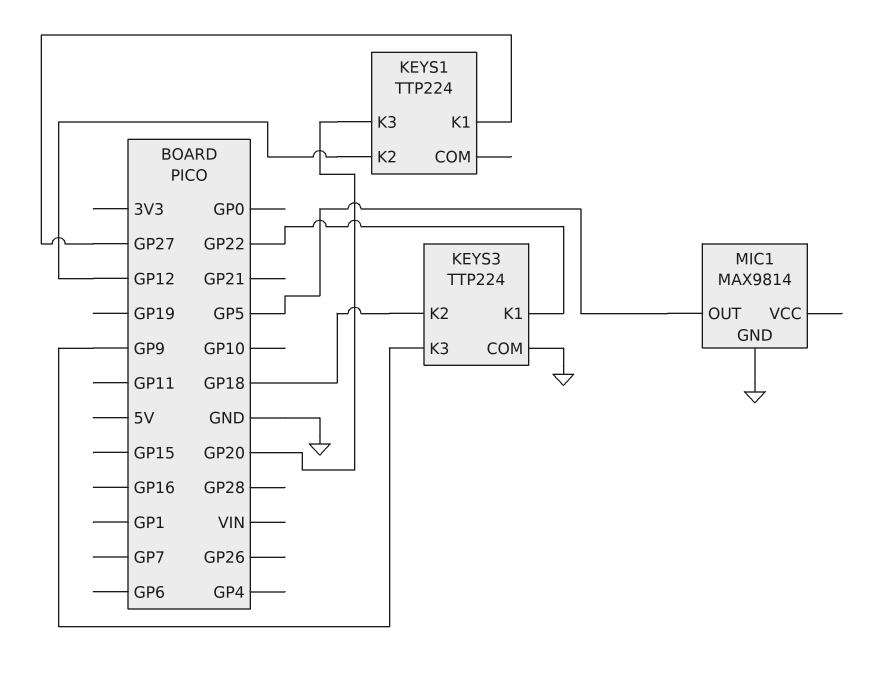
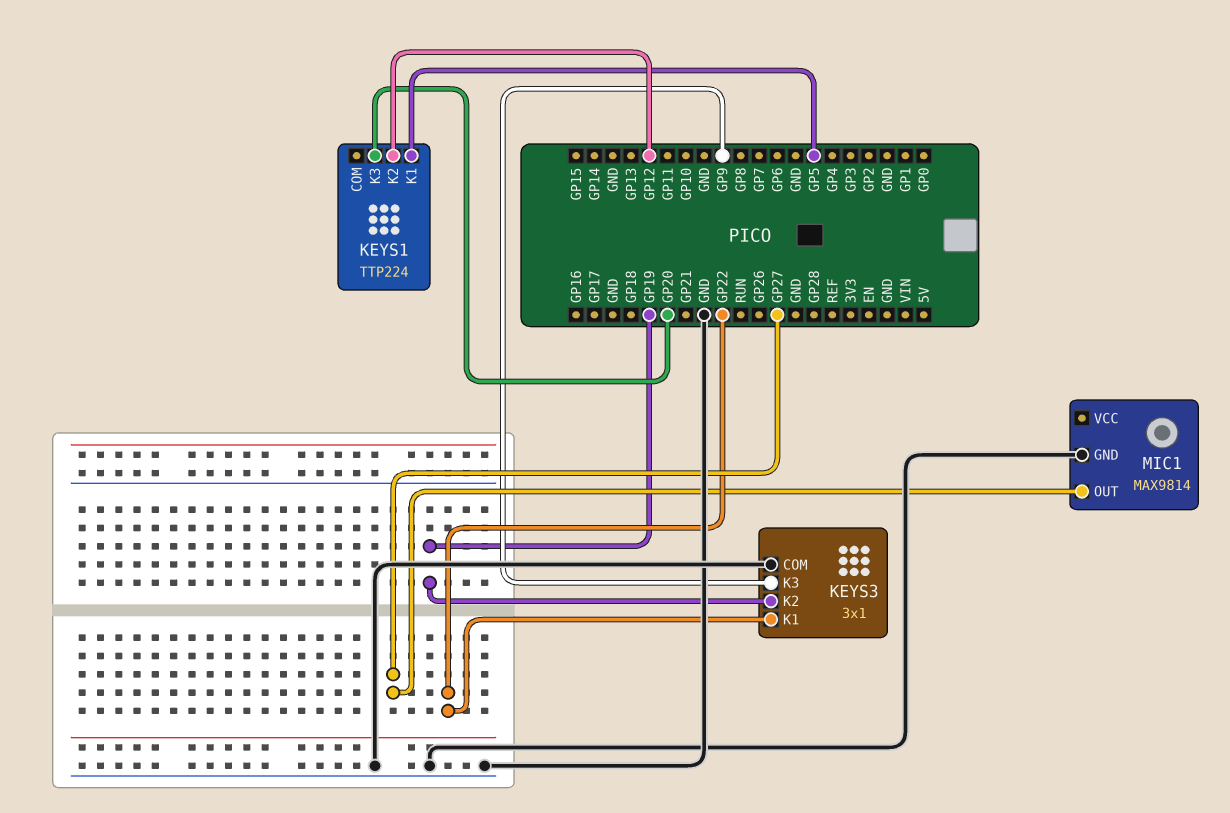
KEYS1 pin K1: GP27 -> GP5
KEYS3: TTP224 -> 3x1
KEYS3 pin K2: GP18 -> GP19
MIC1 pin OUT: GP5 -> GP27

